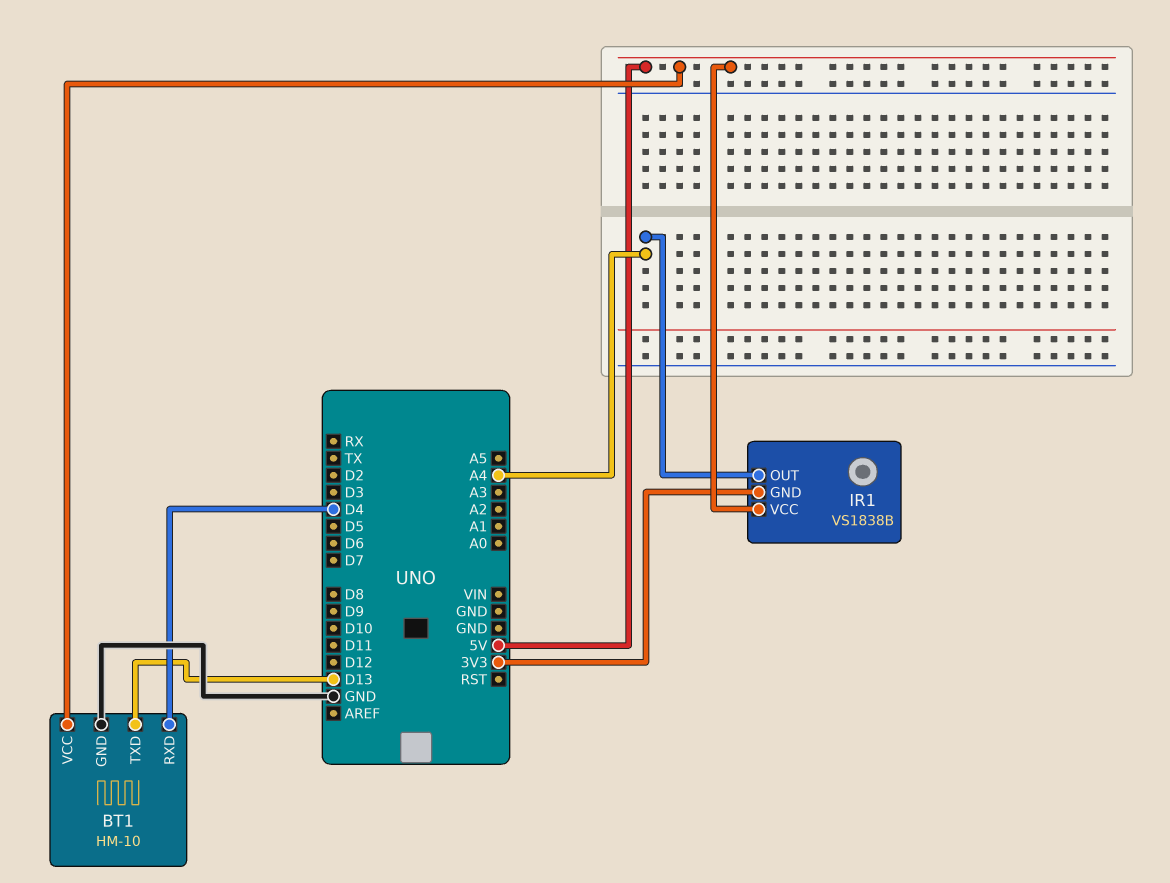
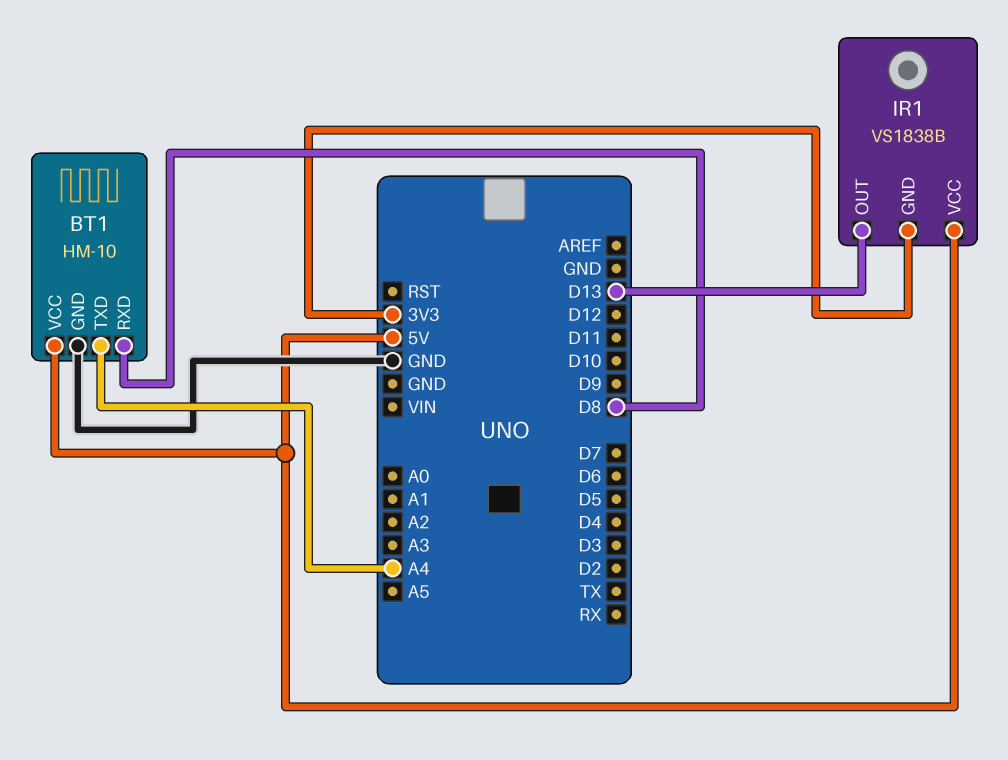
BT1 pin RXD: D4 -> D8
BT1 pin TXD: D13 -> A4
IR1 pin OUT: A4 -> D13

